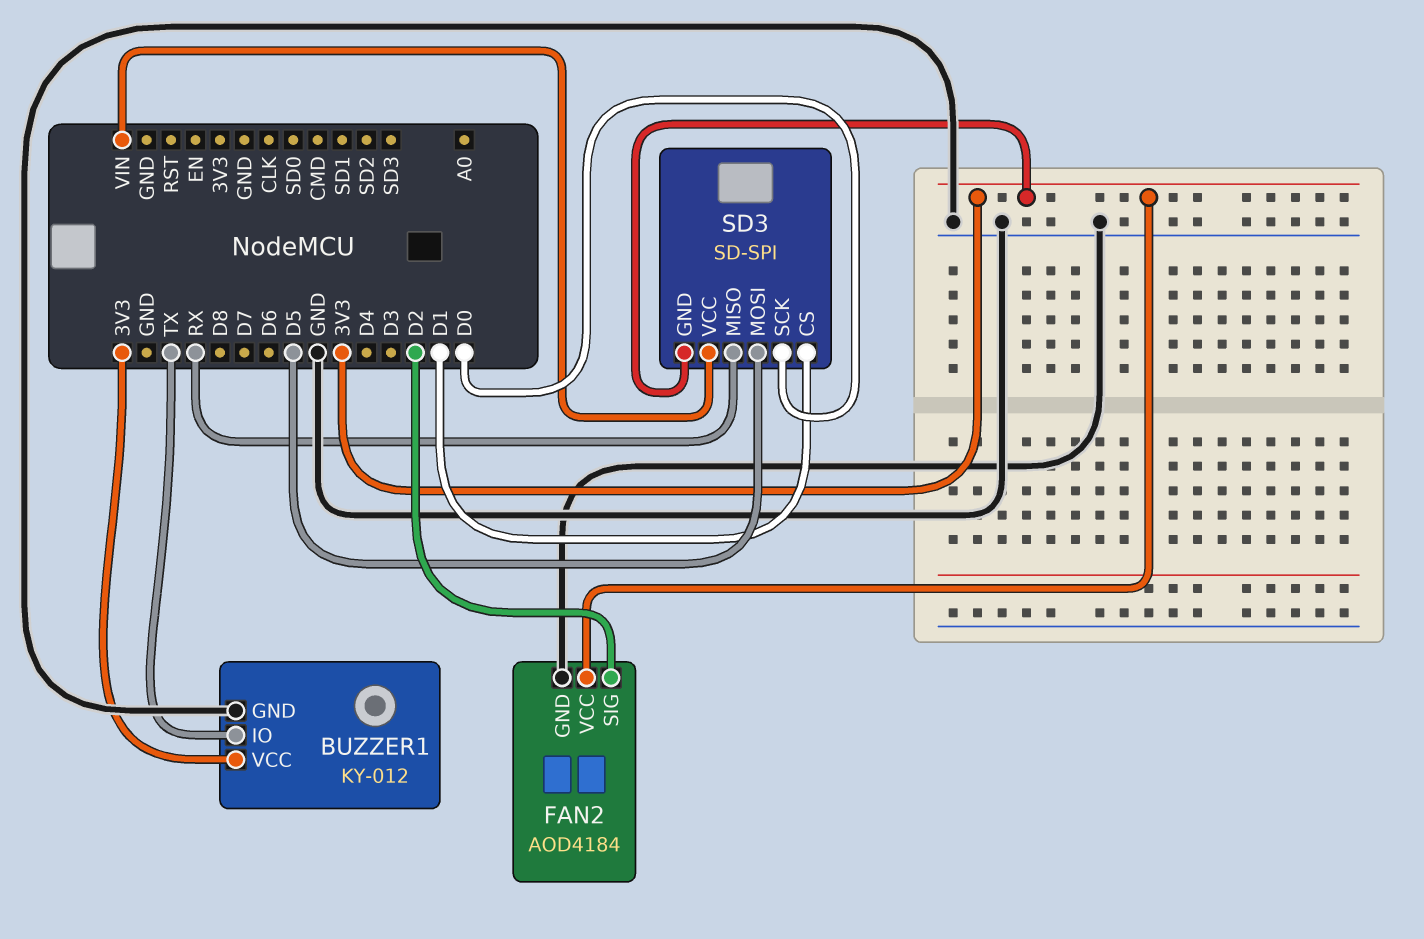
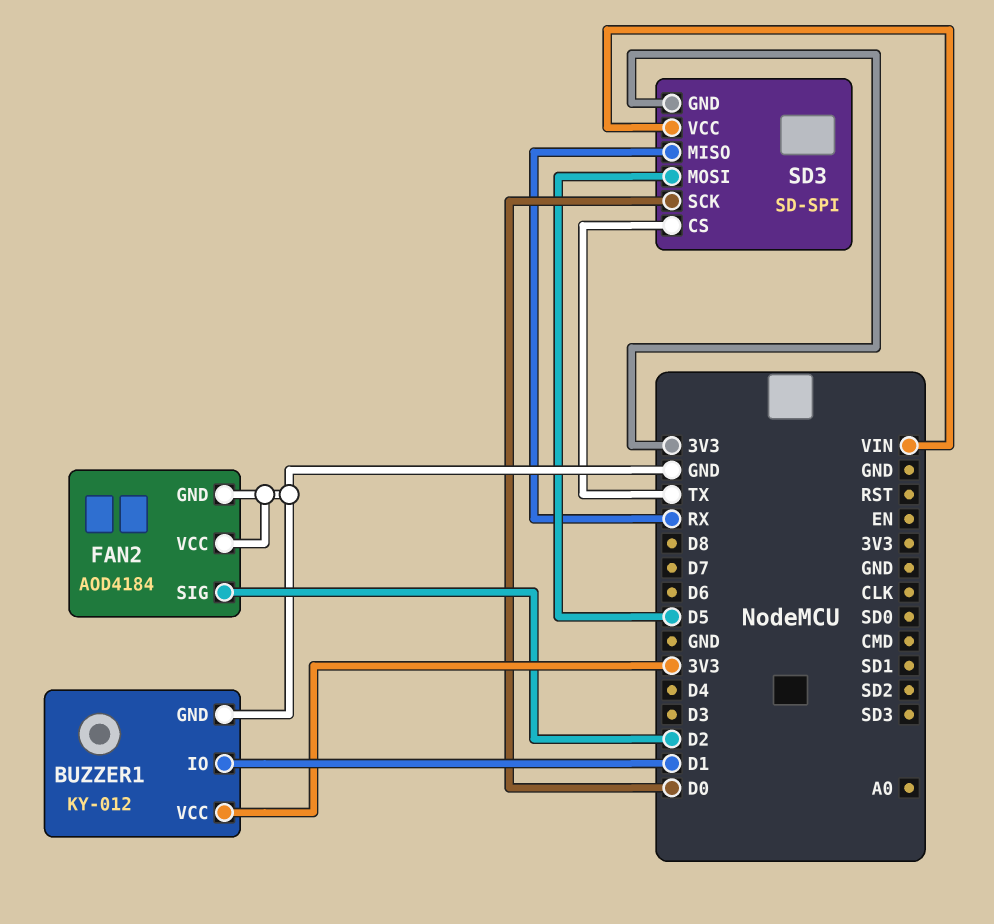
BUZZER1 pin IO: TX -> D1
FAN2 pin VCC: 3V3 -> GND
SD3 pin CS: D1 -> TX

